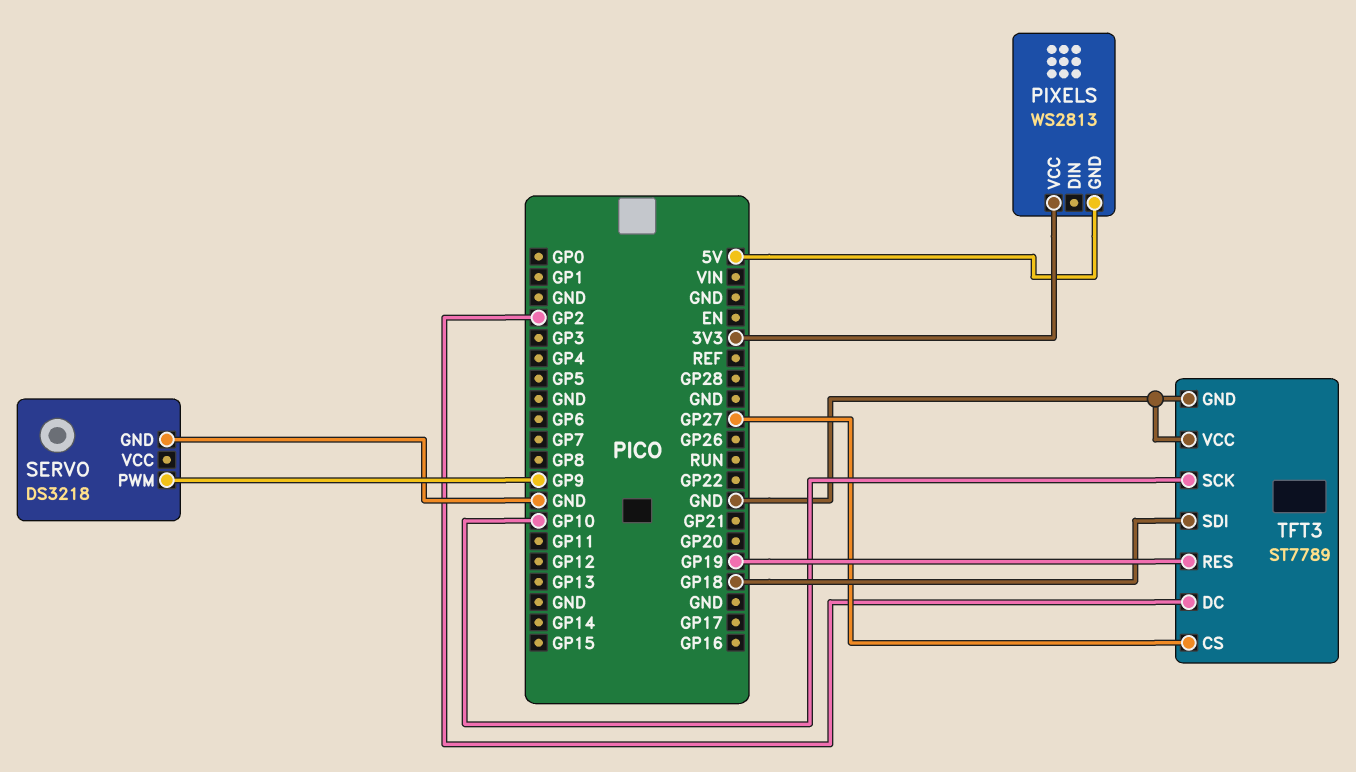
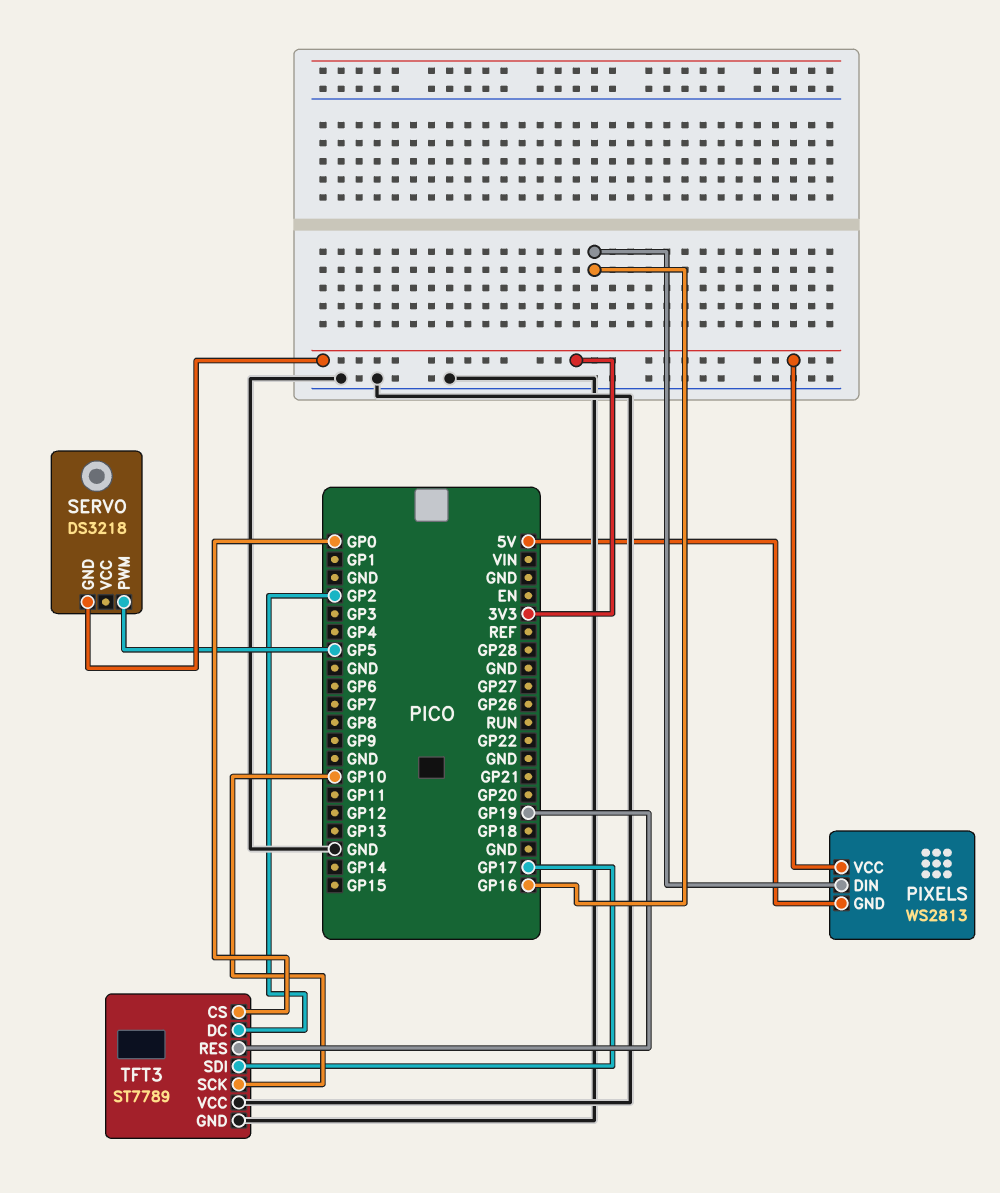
PIXELS pin DIN: none -> GP16
SERVO pin GND: GND -> 3V3
SERVO pin PWM: GP9 -> GP5
TFT3 pin CS: GP27 -> GP0
TFT3 pin SDI: GP18 -> GP17

